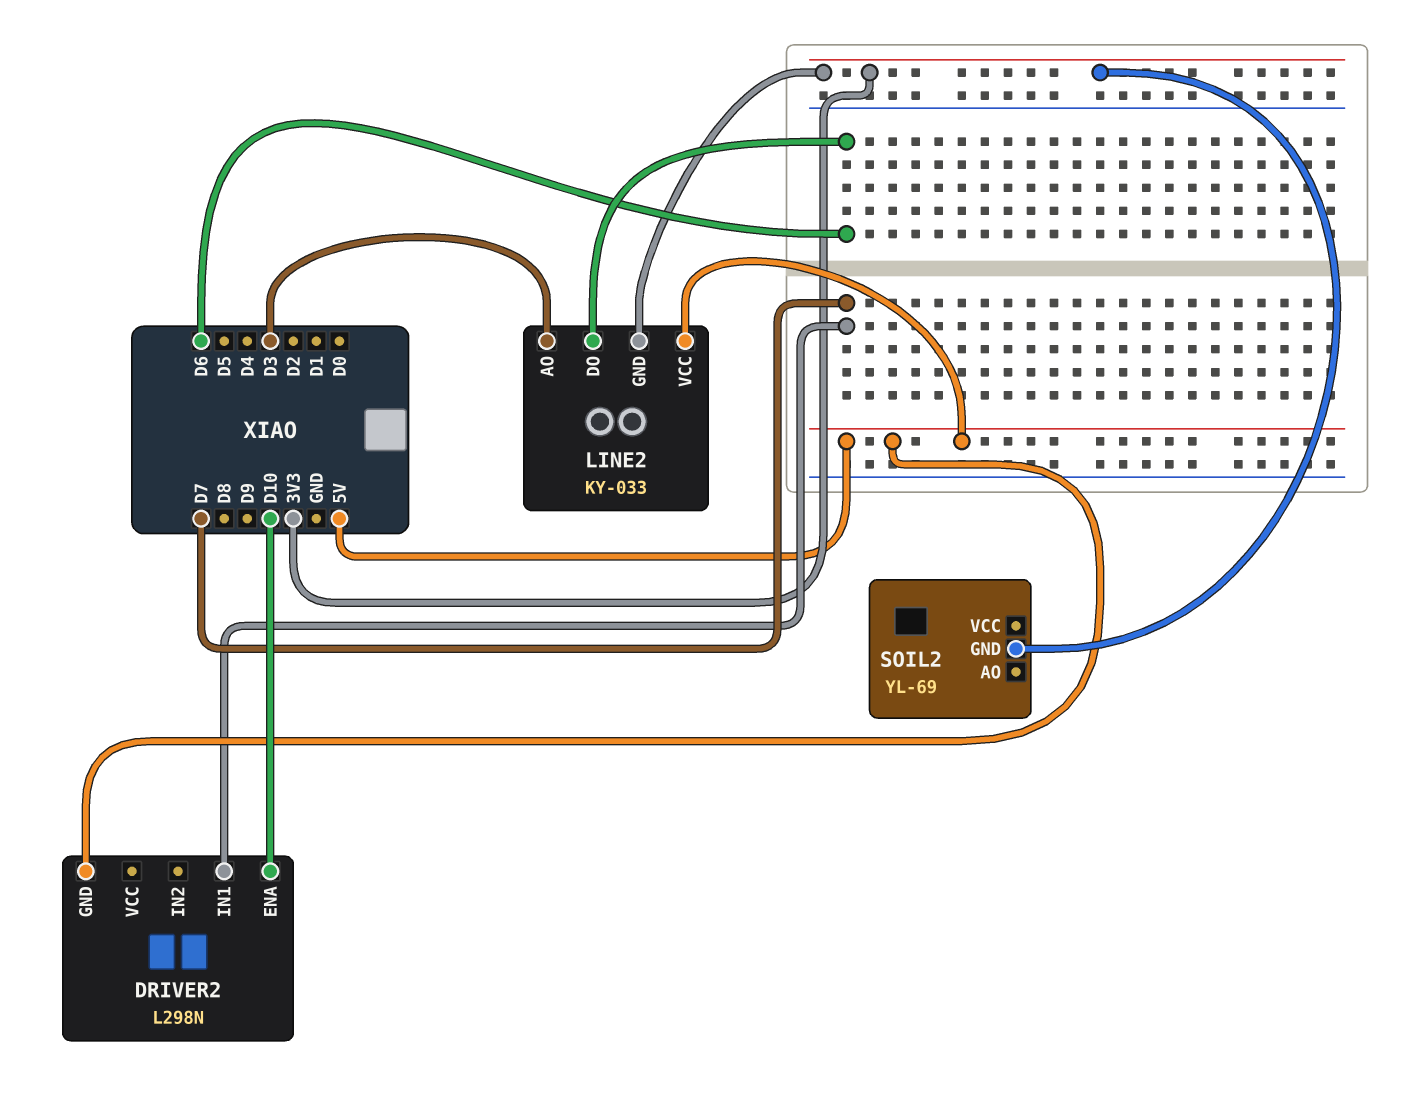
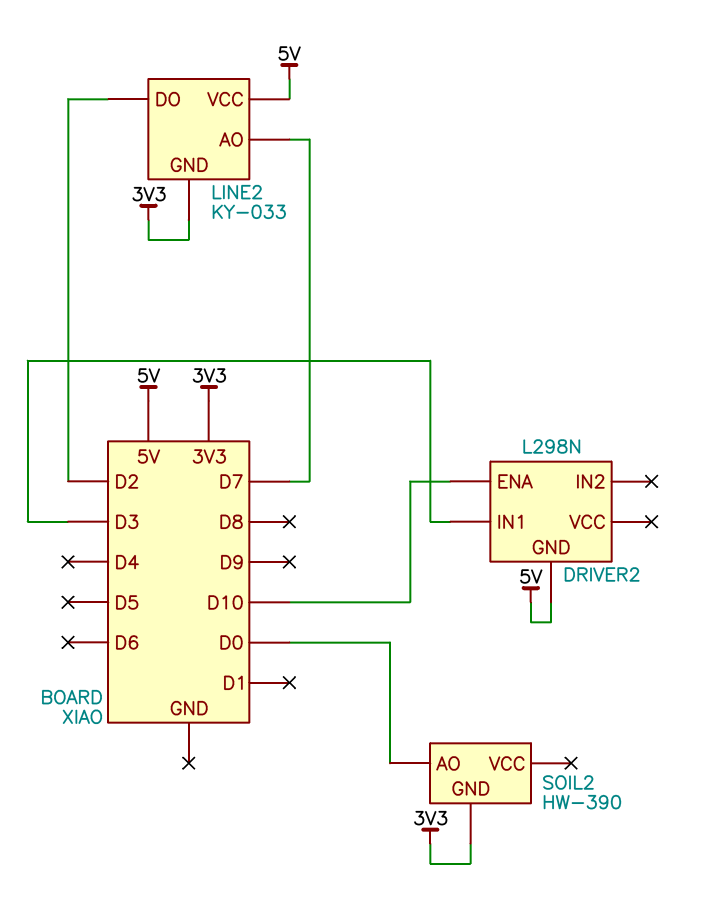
DRIVER2 pin IN1: D7 -> D3
LINE2 pin AO: D3 -> D7
LINE2 pin DO: D6 -> D2
SOIL2: YL-69 -> HW-390
SOIL2 pin AO: none -> D0

